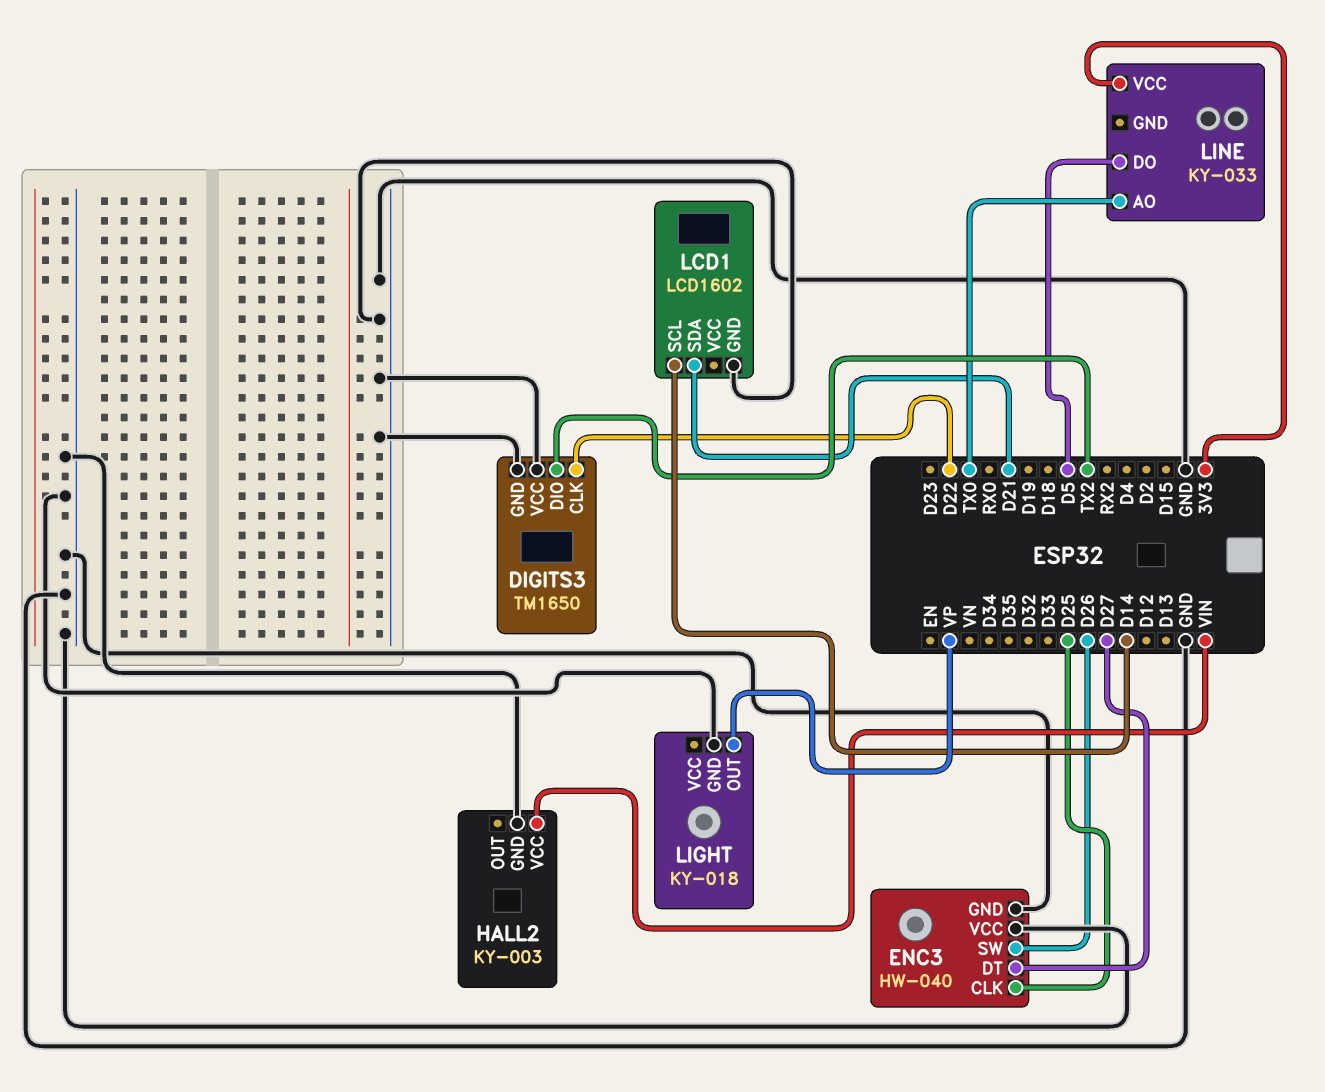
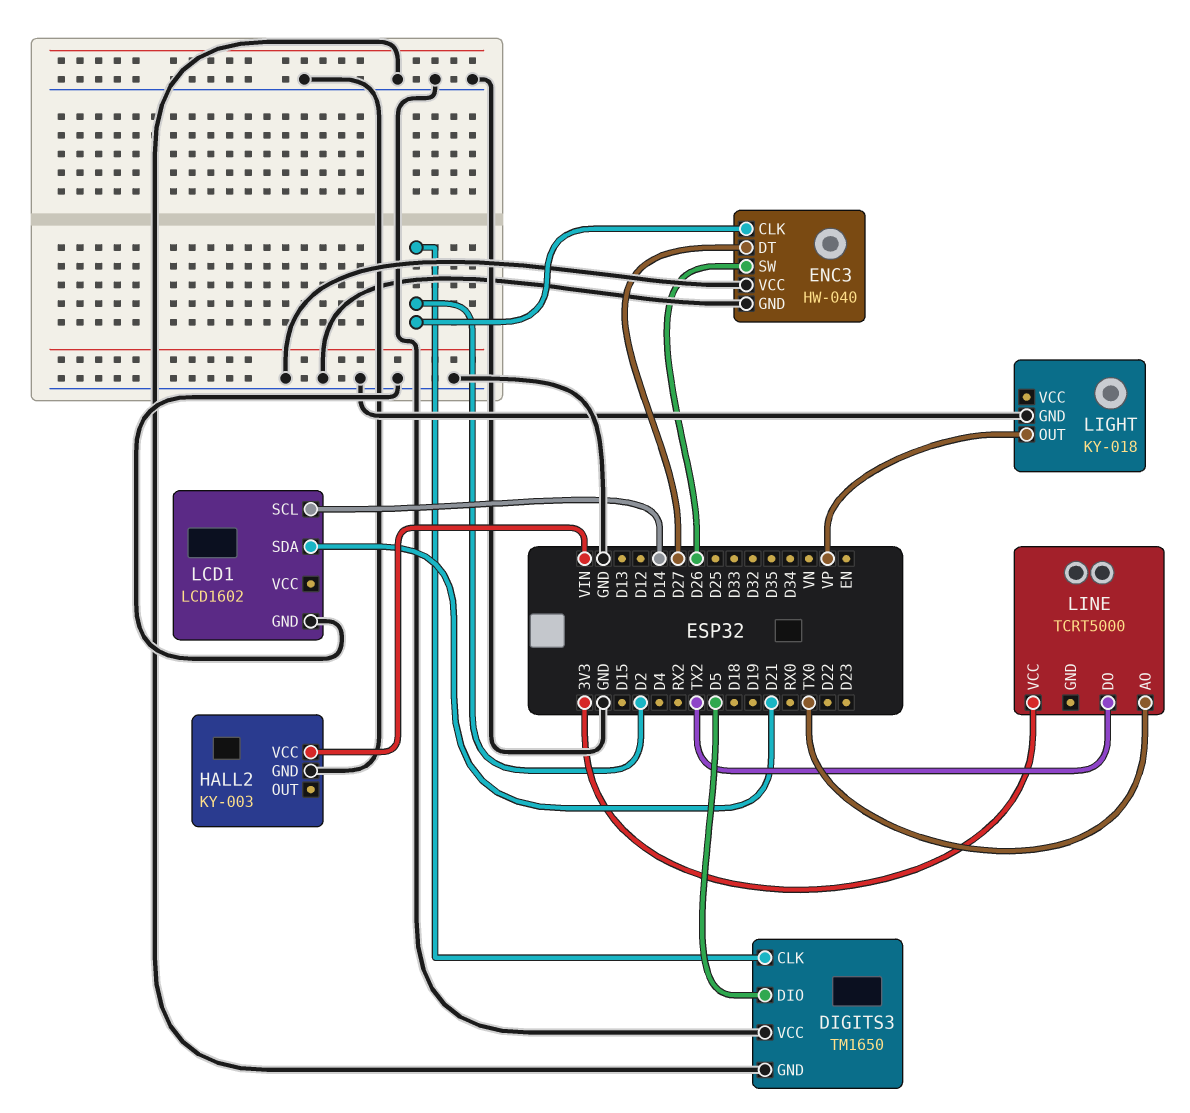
DIGITS3 pin CLK: D22 -> D2
DIGITS3 pin DIO: TX2 -> D5
ENC3 pin CLK: D25 -> D2
LINE: KY-033 -> TCRT5000
LINE pin DO: D5 -> TX2

